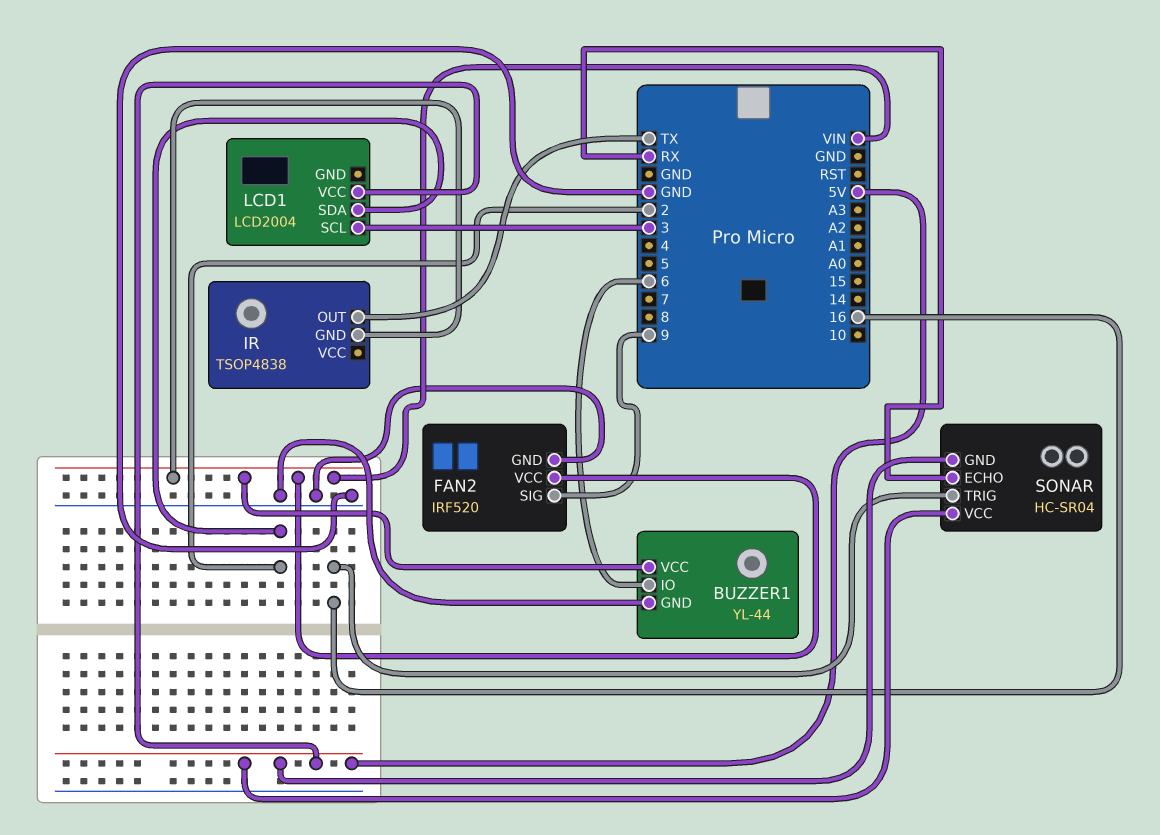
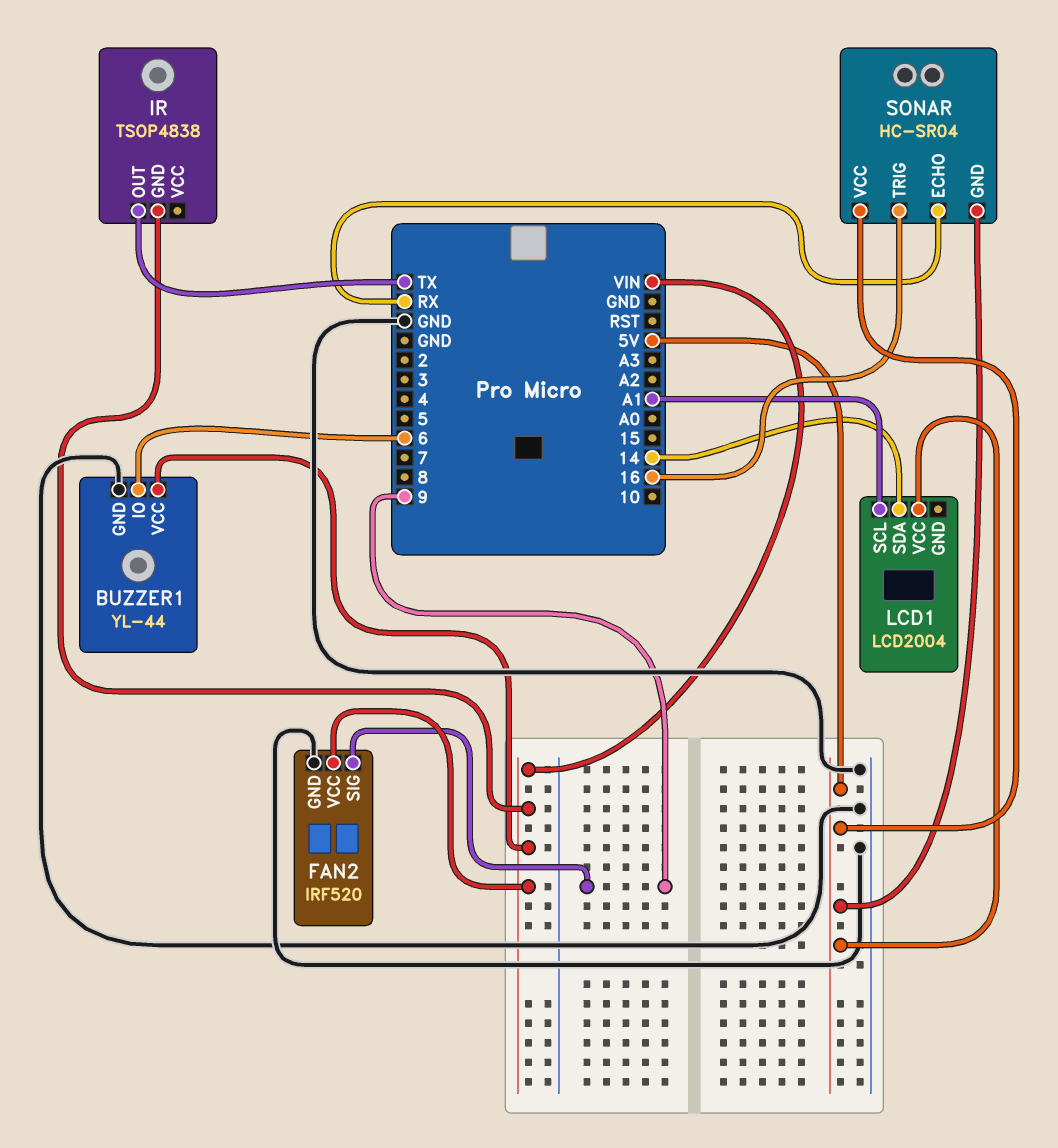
LCD1 pin SCL: 3 -> A1
LCD1 pin SDA: 2 -> 14

